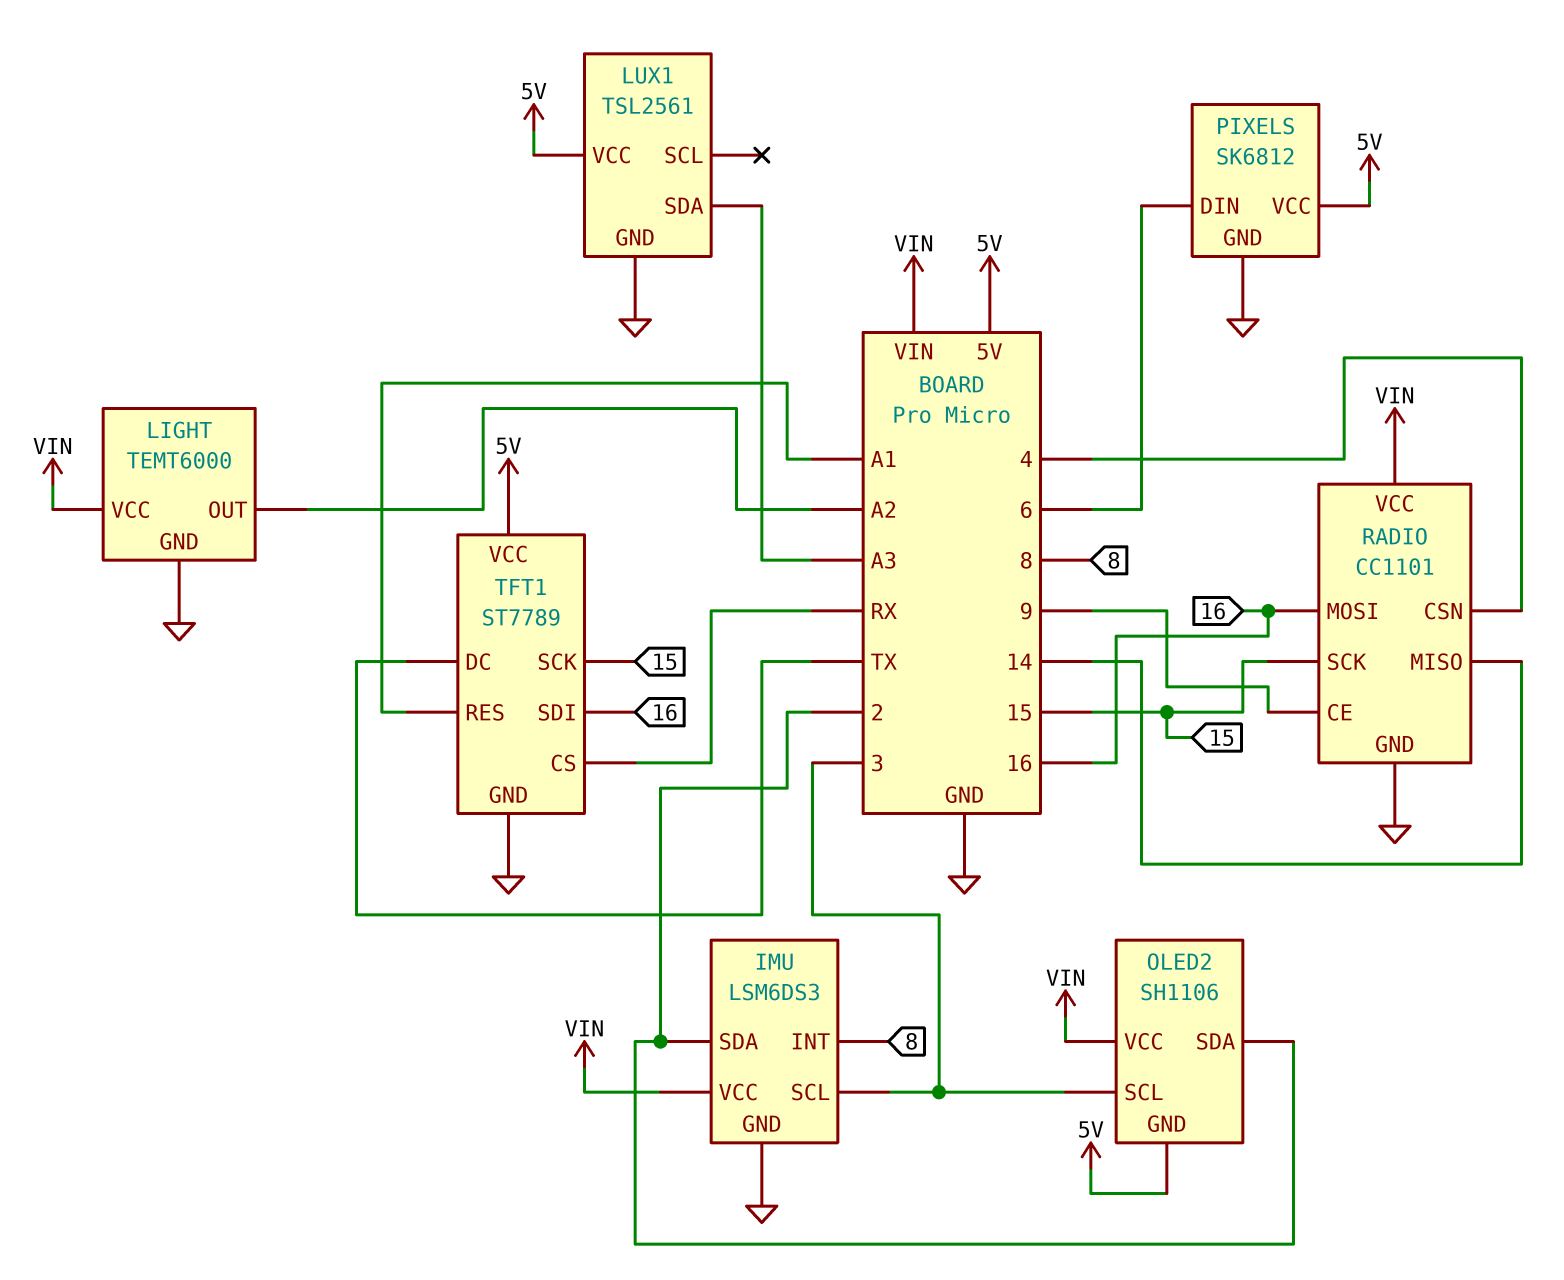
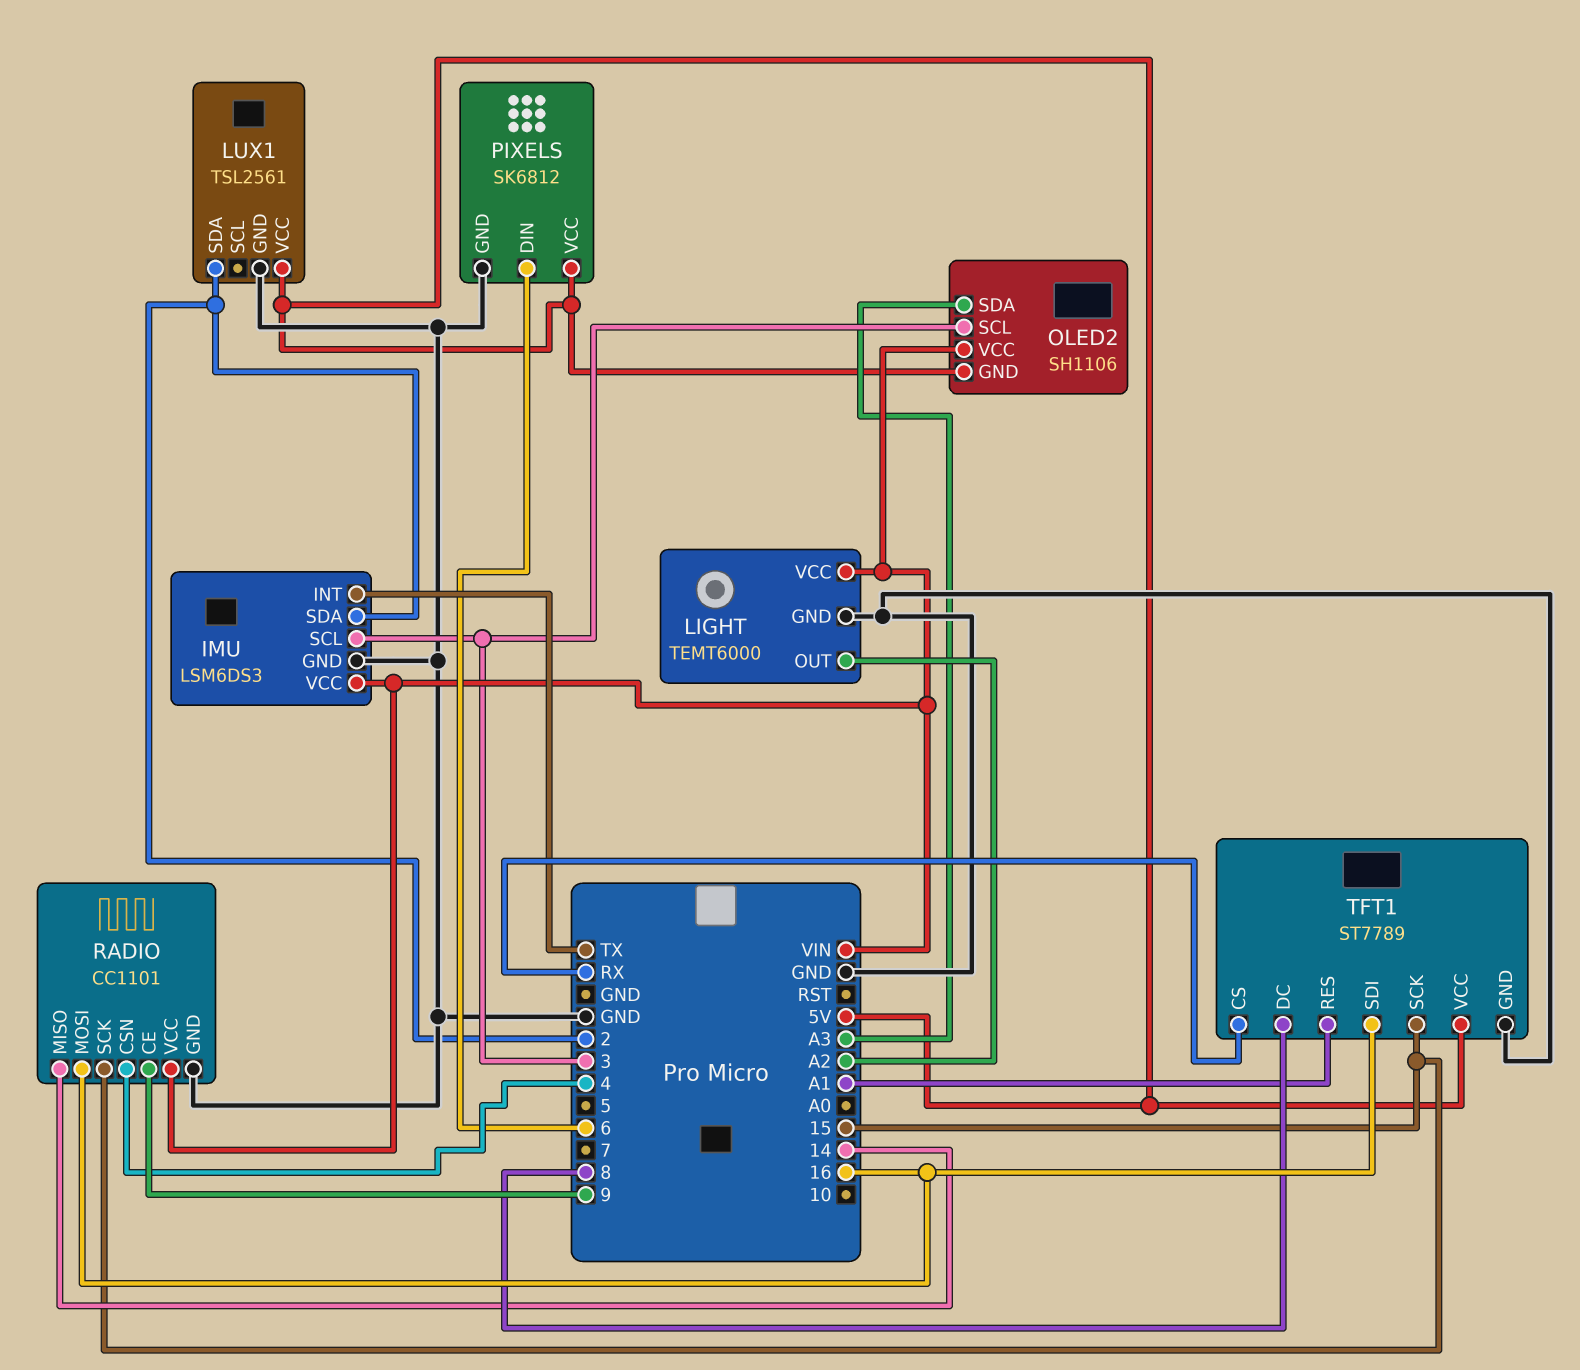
IMU pin INT: 8 -> TX
LUX1 pin SDA: A3 -> 2
OLED2 pin SDA: 2 -> A3
TFT1 pin DC: TX -> 8

